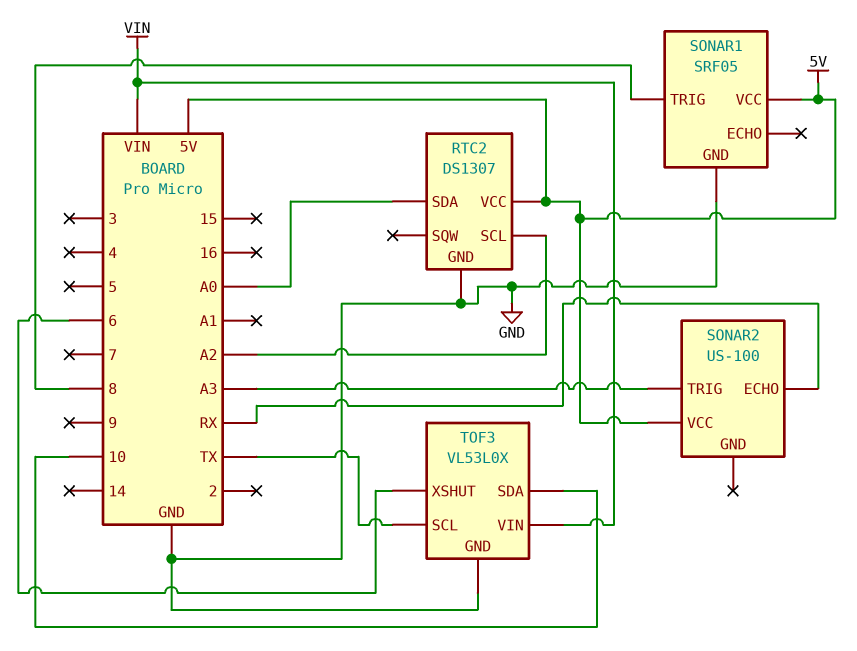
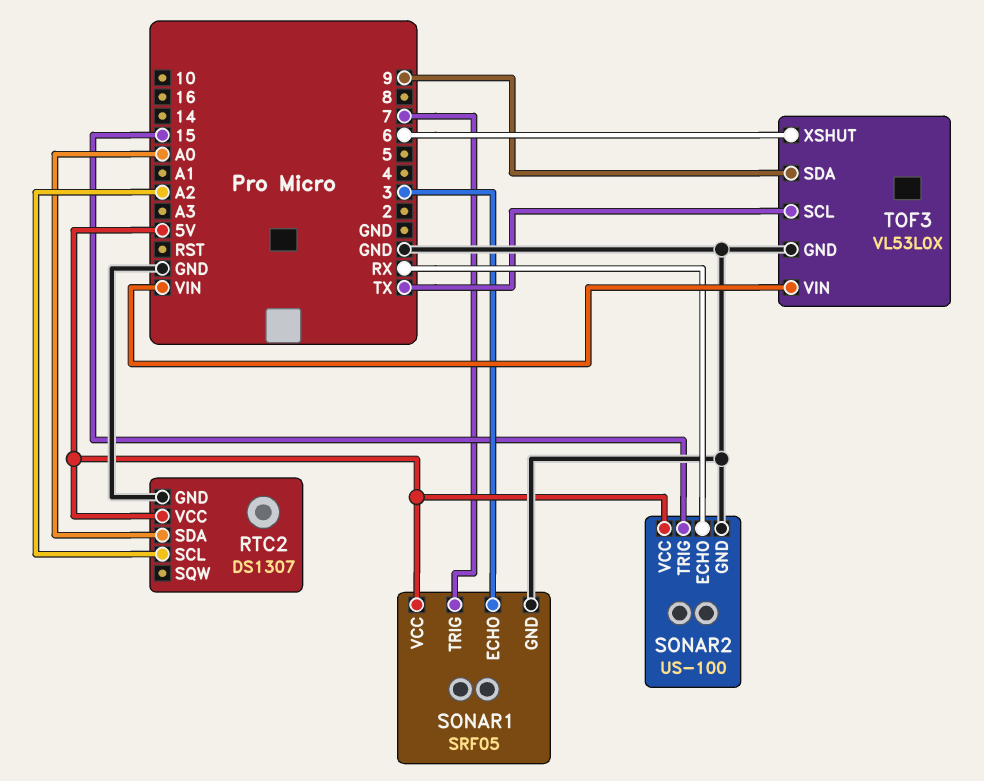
SONAR1 pin ECHO: none -> 3
SONAR1 pin TRIG: 8 -> 7
SONAR2 pin GND: none -> GND
SONAR2 pin TRIG: A3 -> 15
TOF3 pin SDA: 10 -> 9

